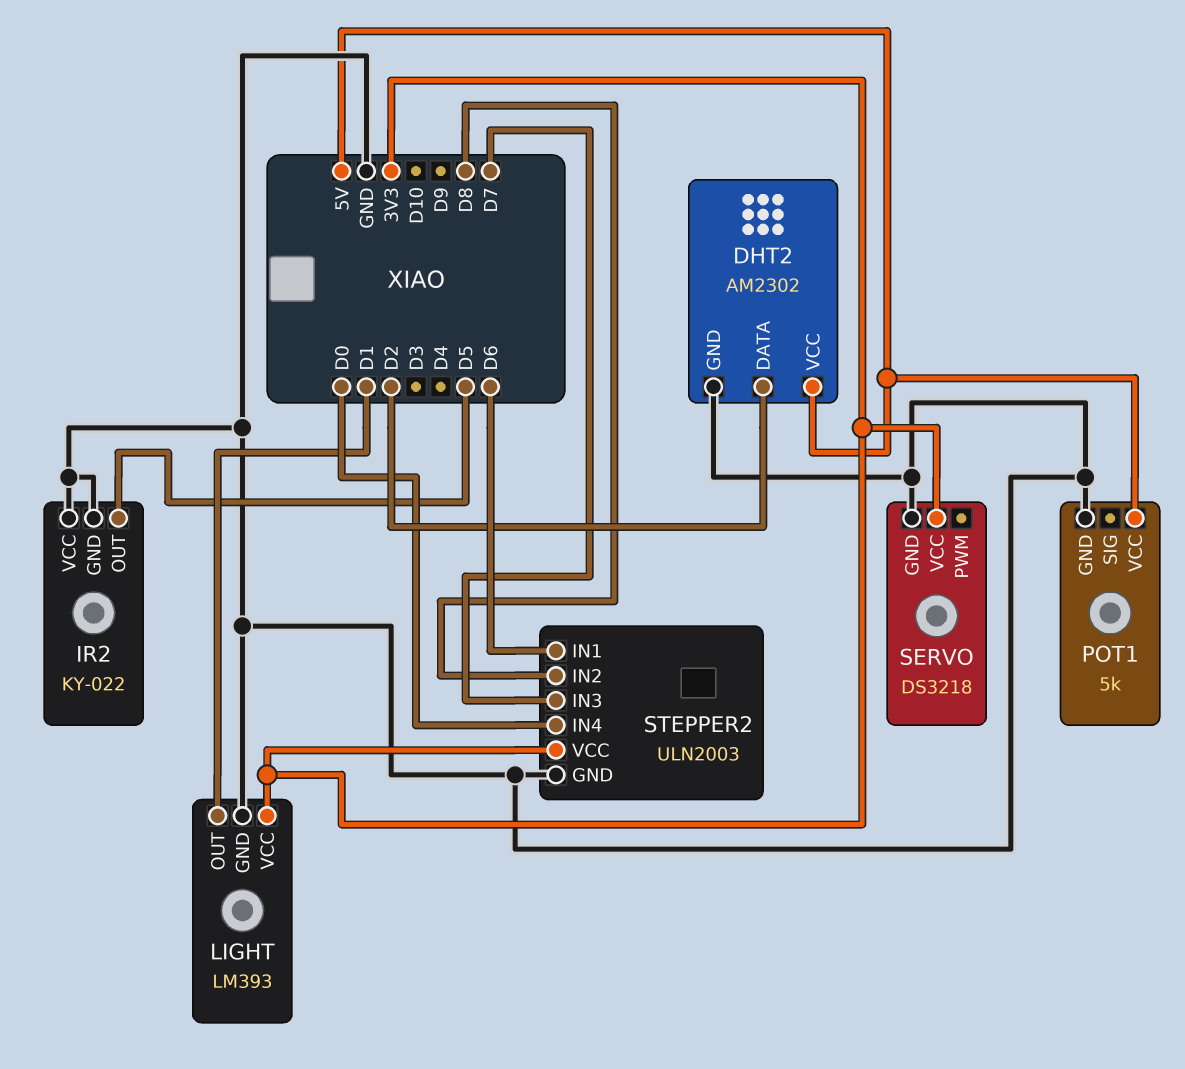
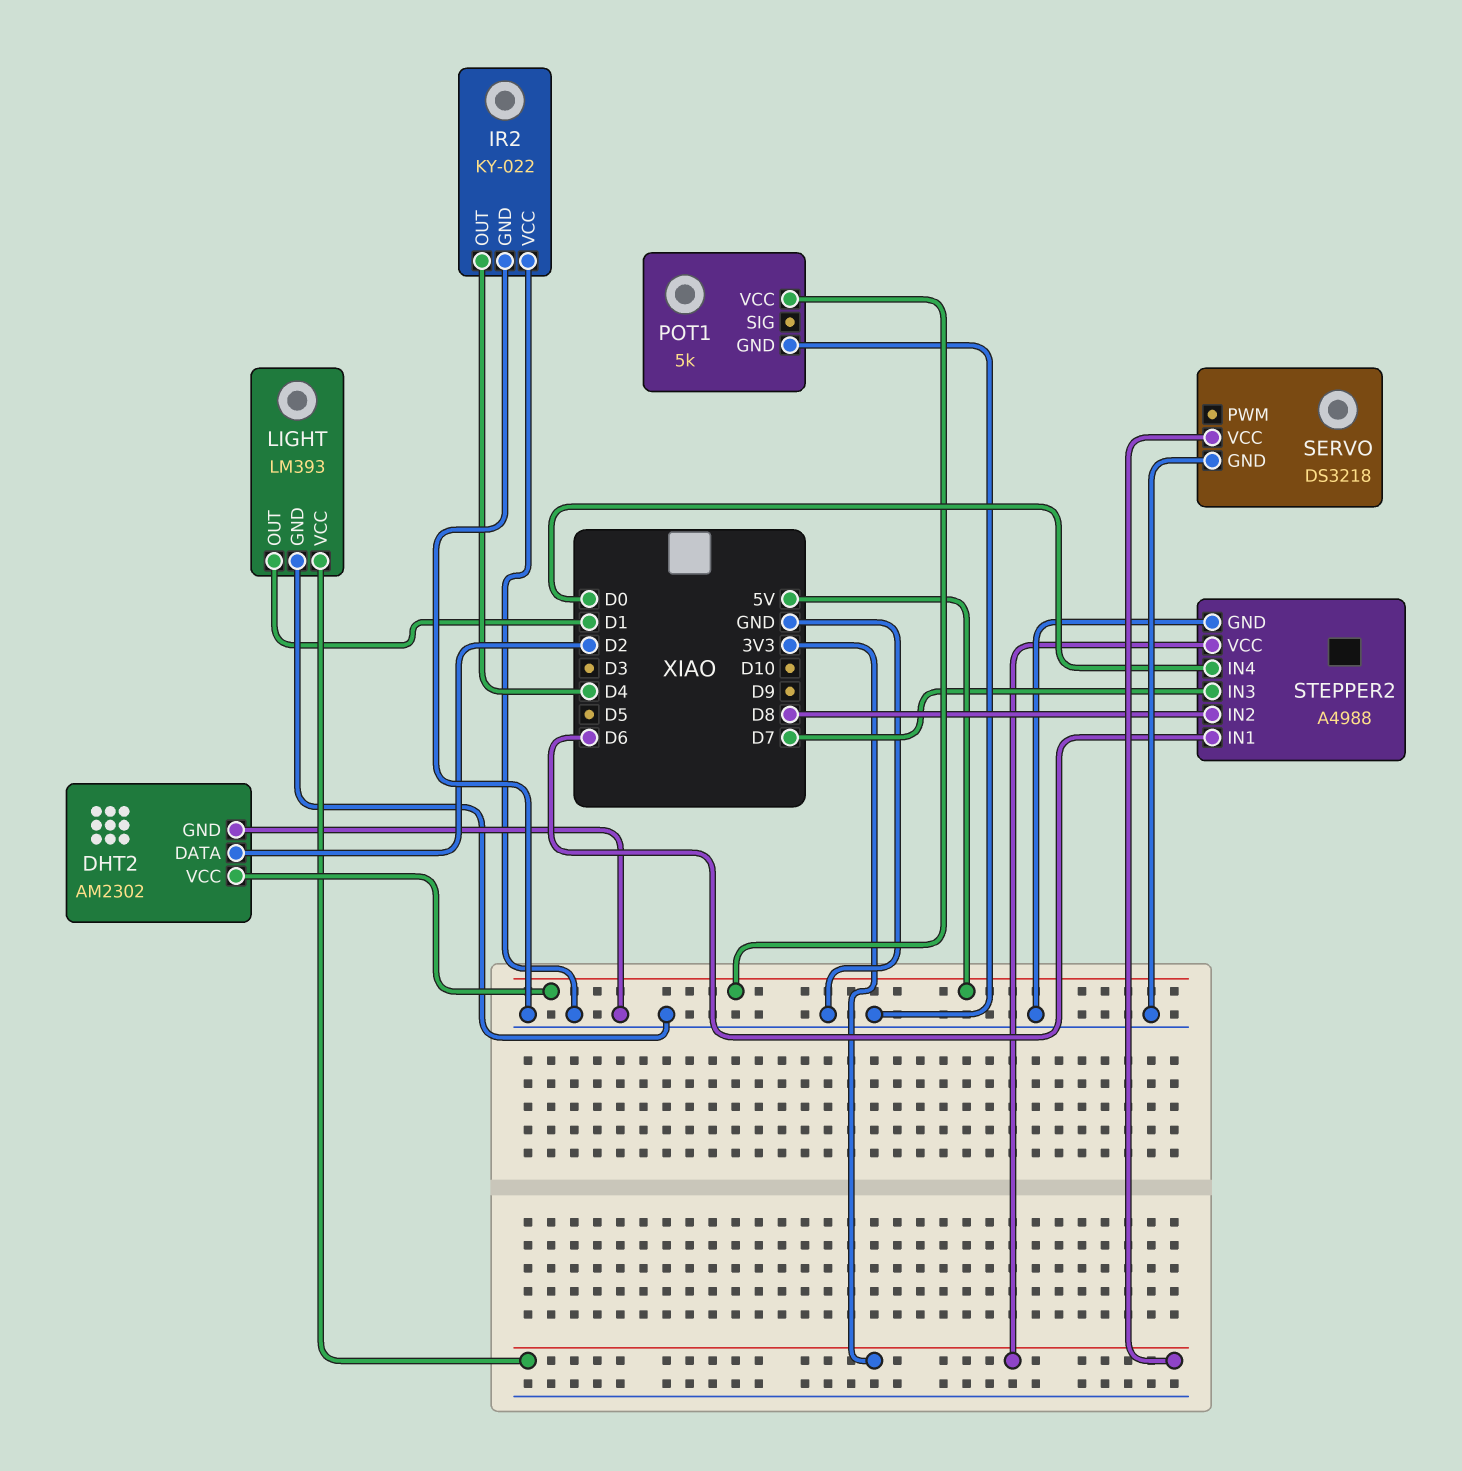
IR2 pin OUT: D5 -> D4
STEPPER2: ULN2003 -> A4988

